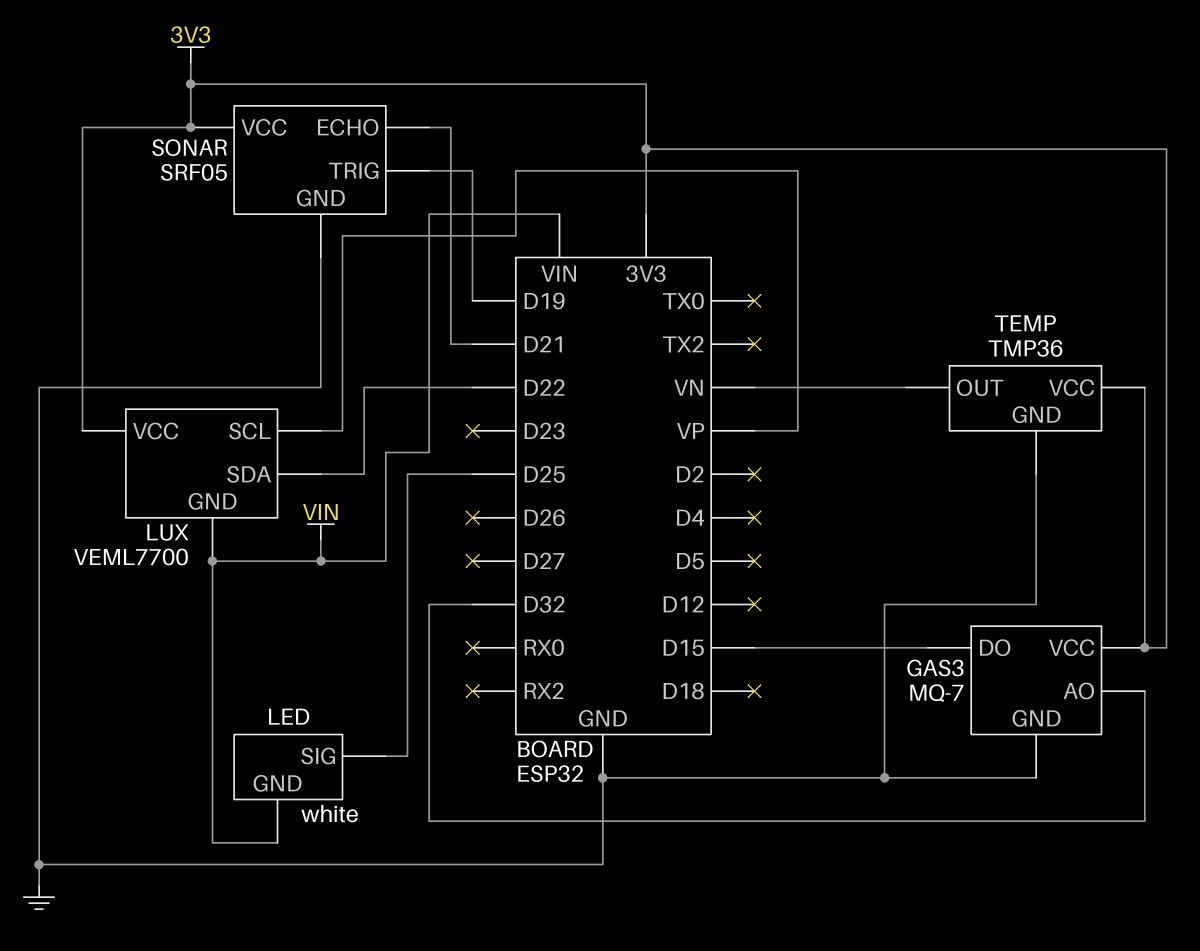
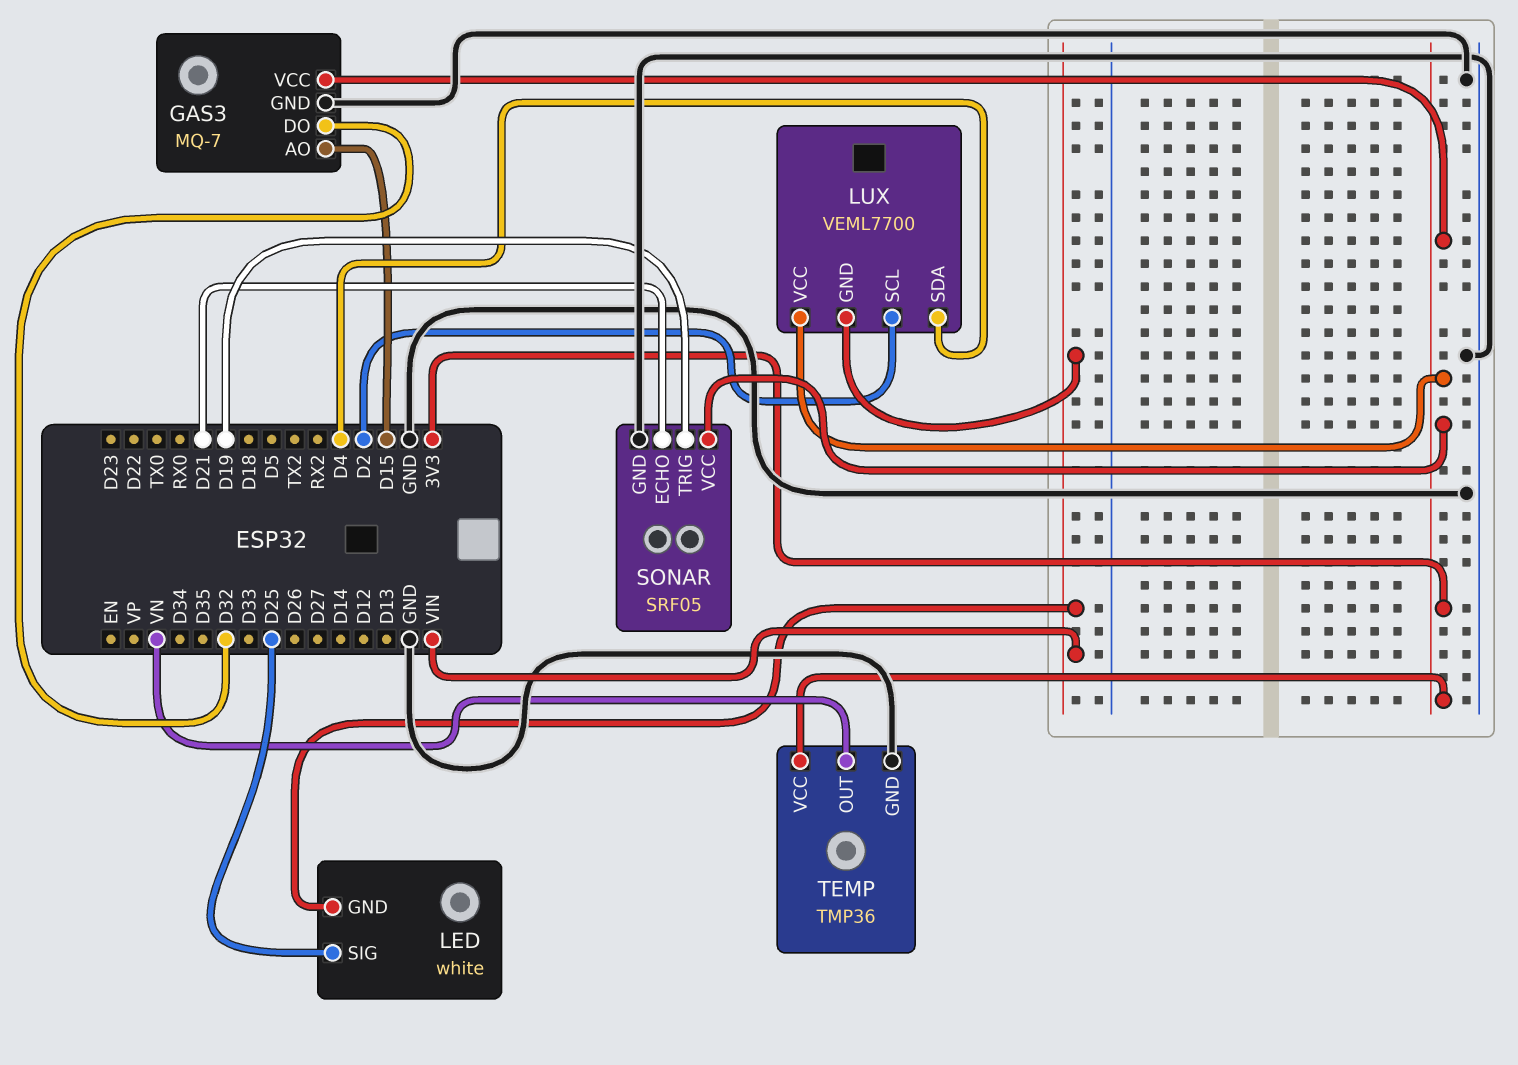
GAS3 pin AO: D32 -> D15
GAS3 pin DO: D15 -> D32
LUX pin SCL: VP -> D2
LUX pin SDA: D22 -> D4

